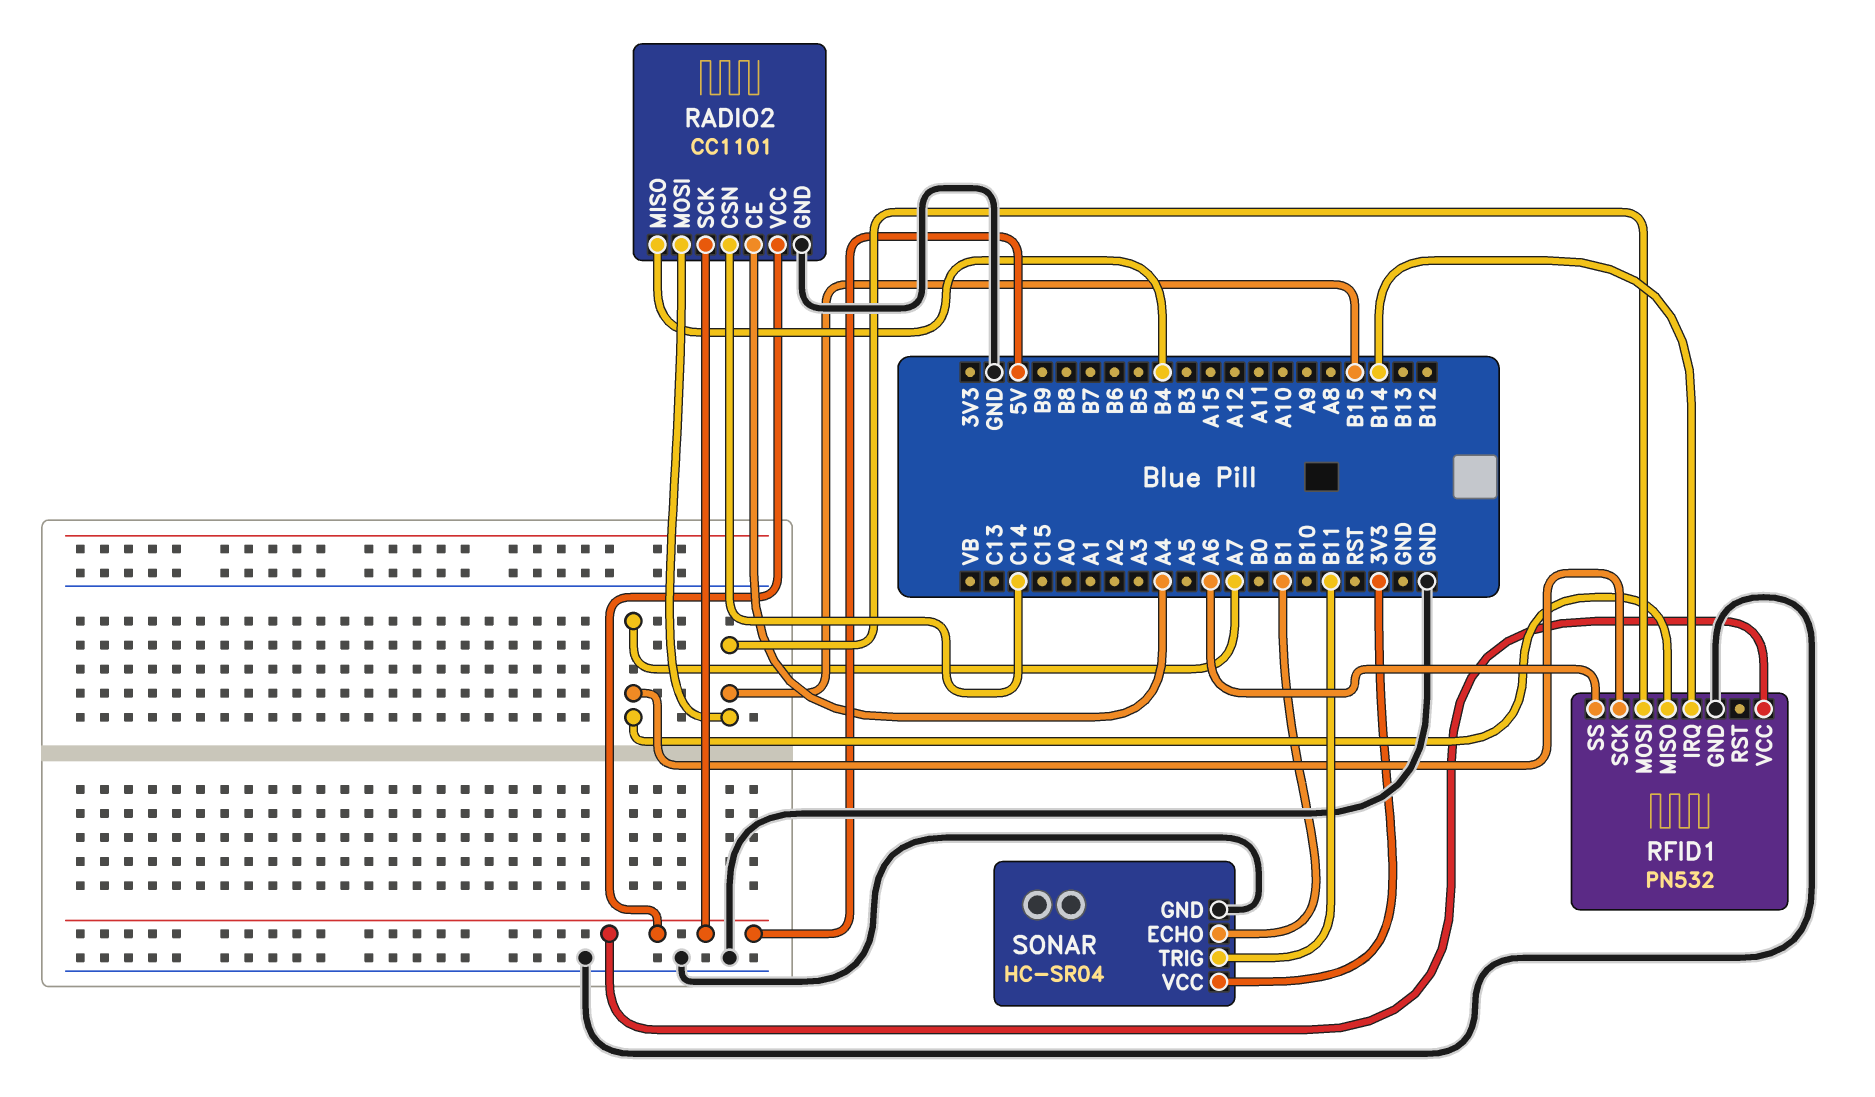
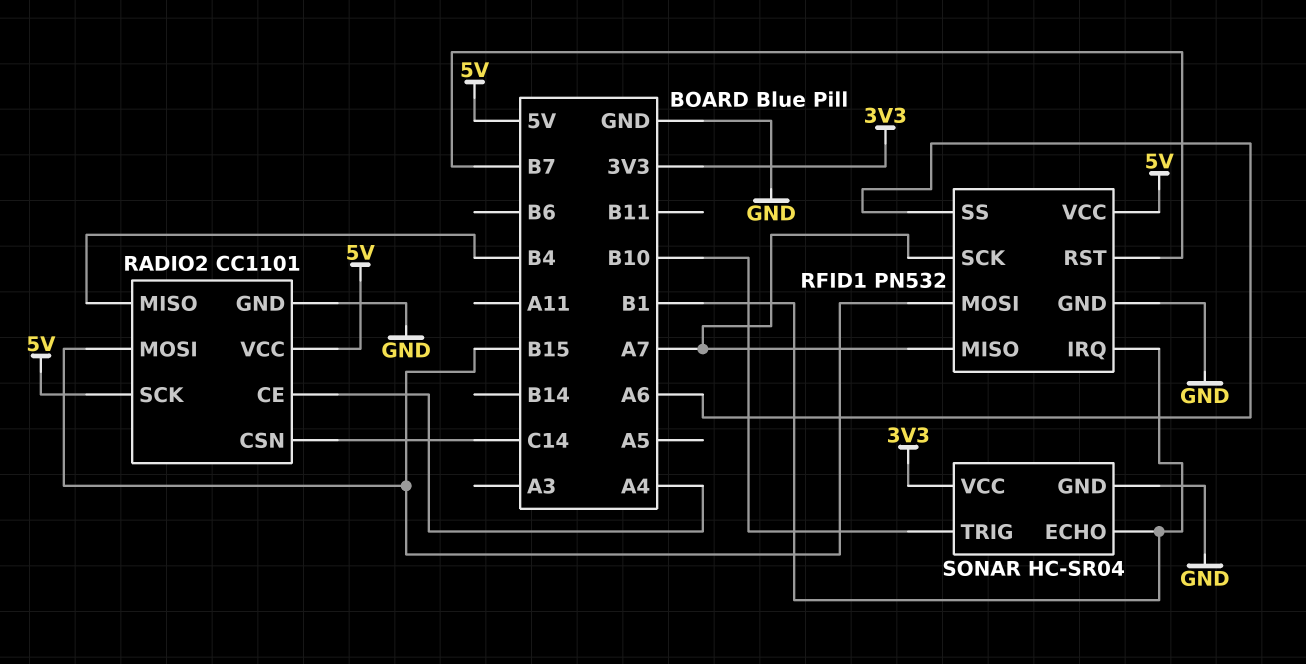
RFID1 pin IRQ: B14 -> B1
RFID1 pin RST: none -> B7
SONAR pin TRIG: B11 -> B10

